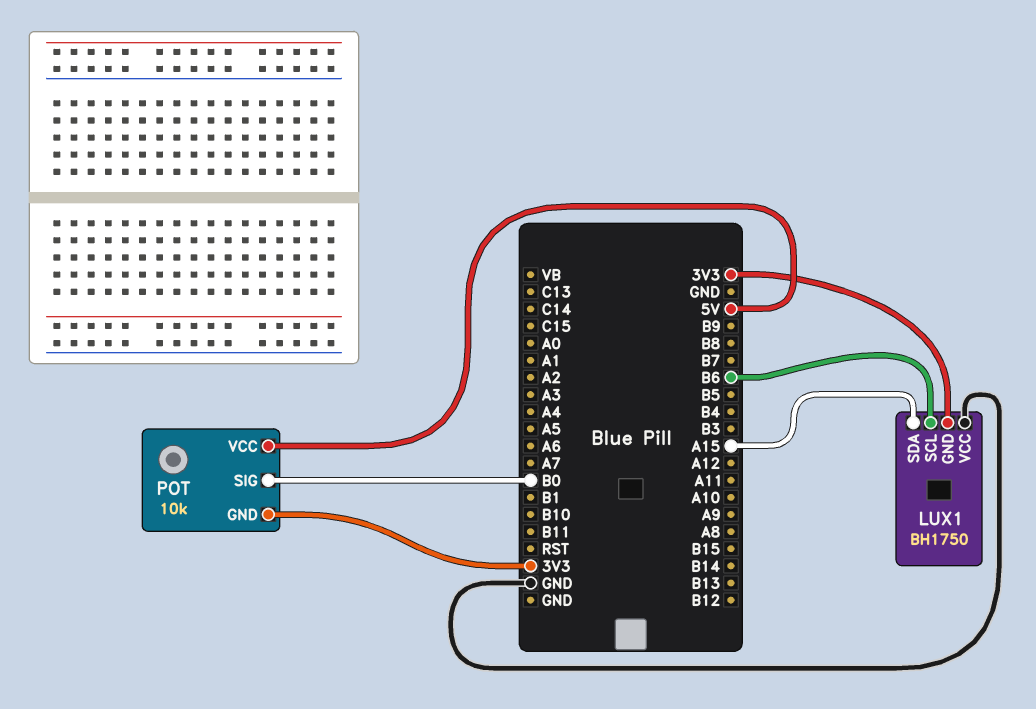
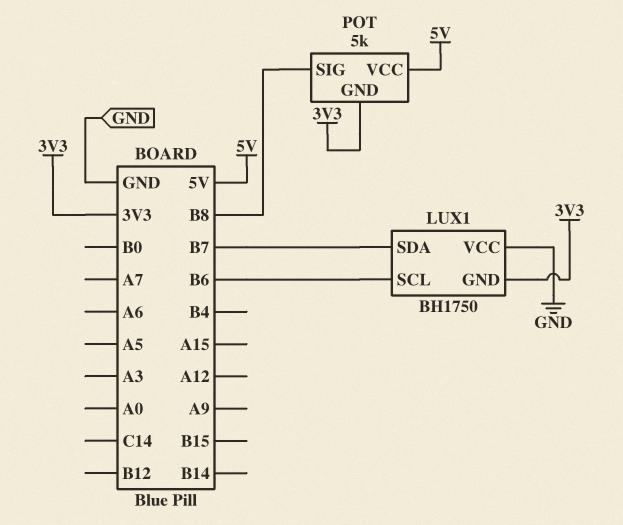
LUX1 pin SDA: A15 -> B7
POT: 10k -> 5k
POT pin SIG: B0 -> B8

